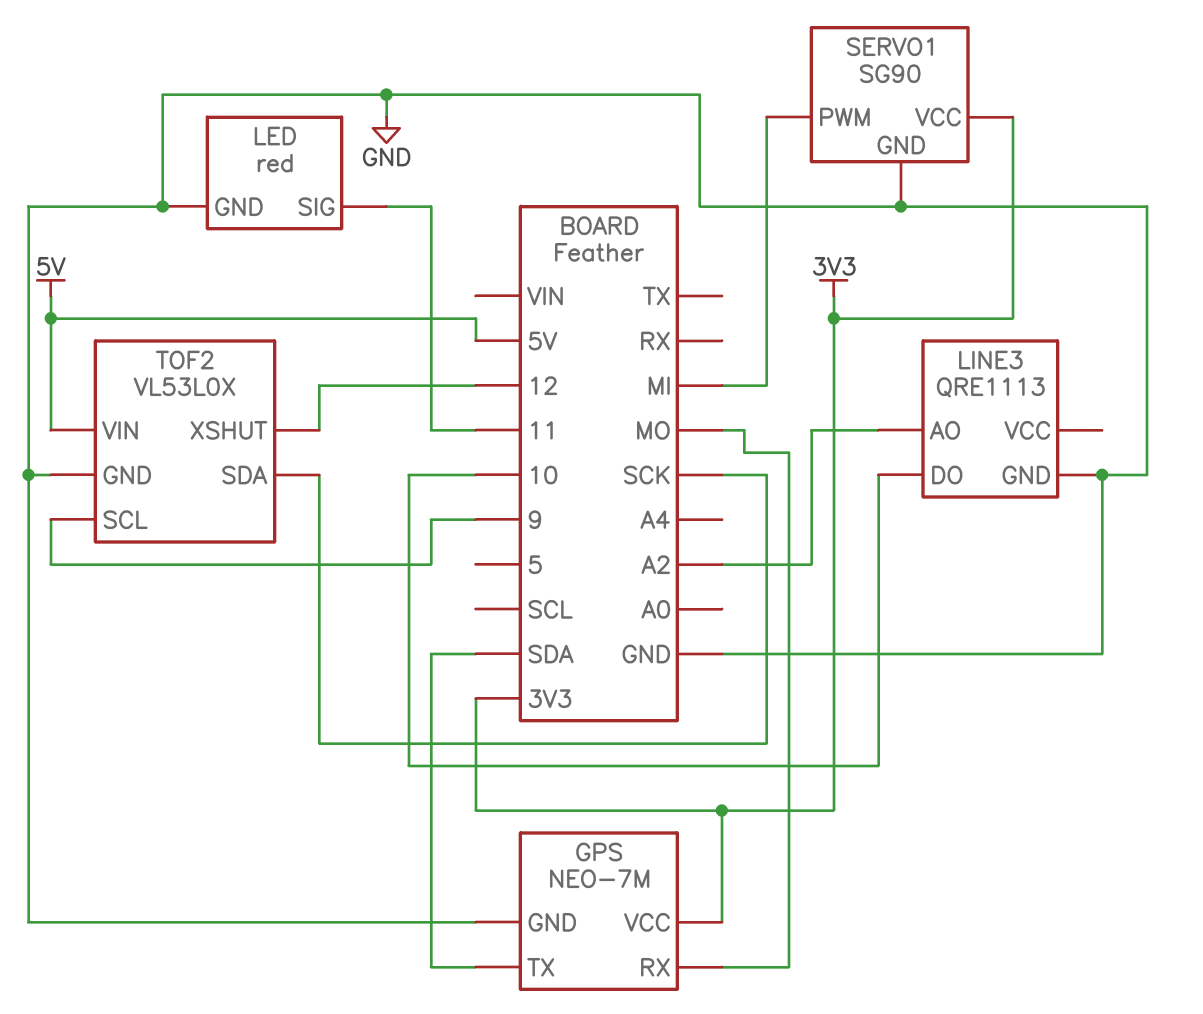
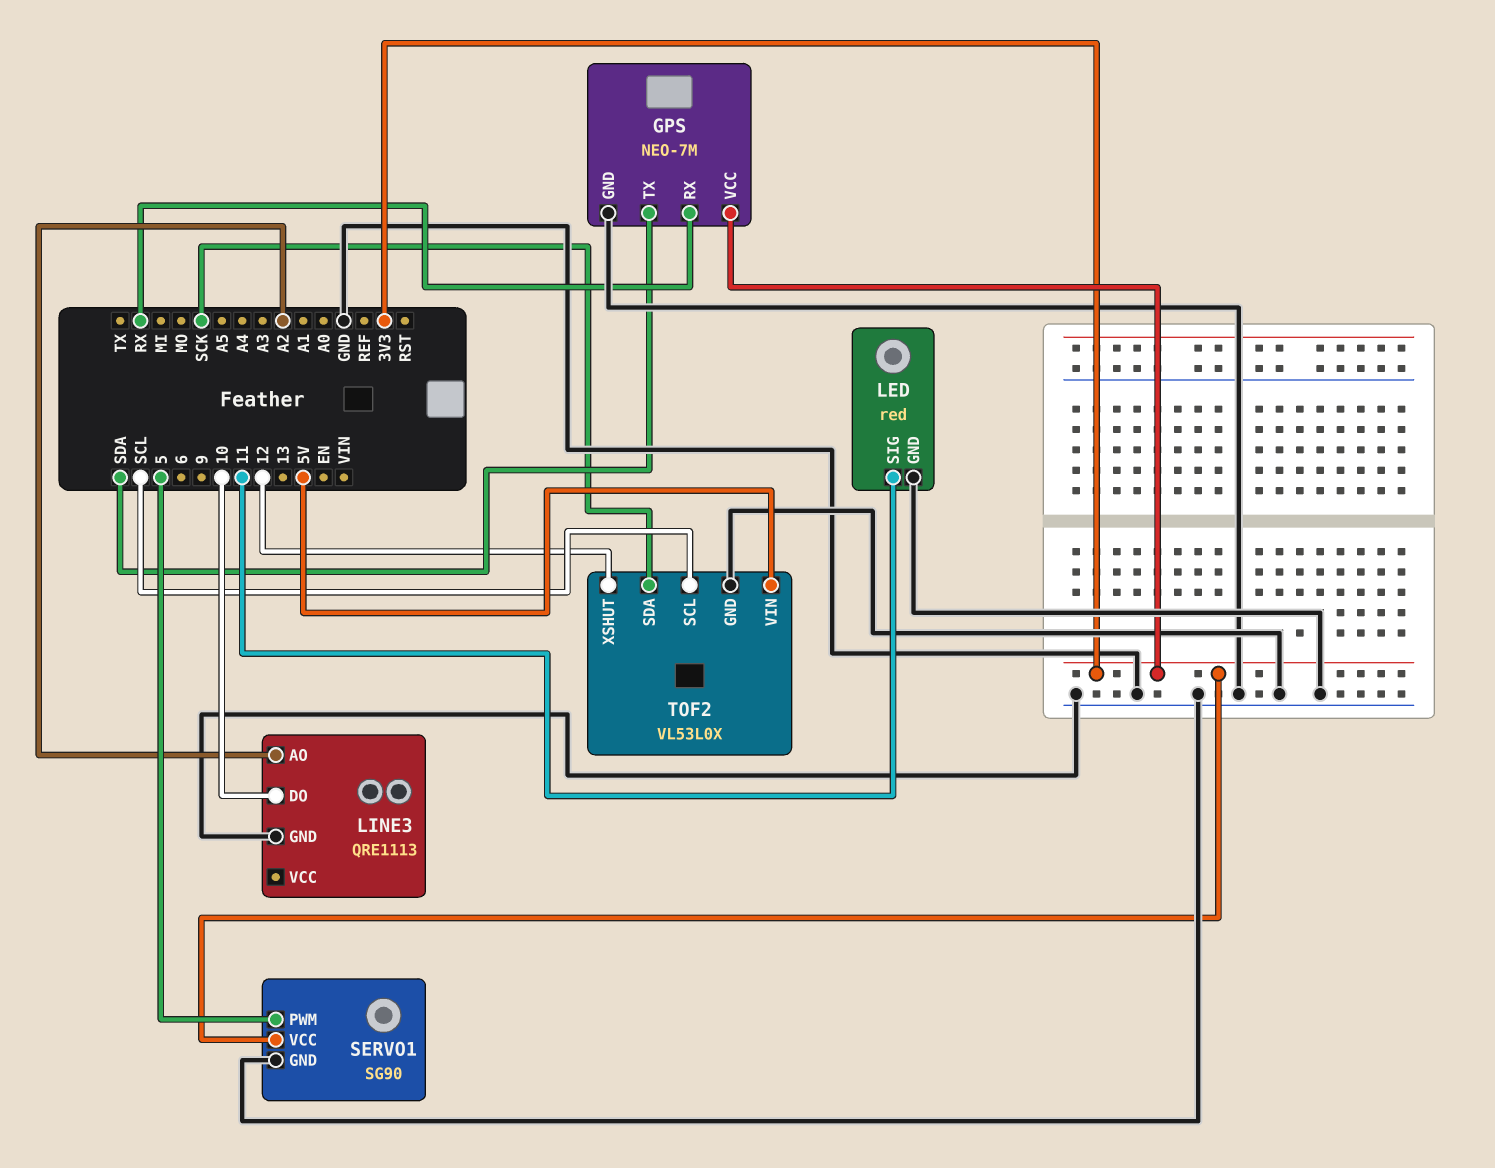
GPS pin RX: MO -> RX
SERVO1 pin PWM: MI -> 5
TOF2 pin SCL: 9 -> SCL

